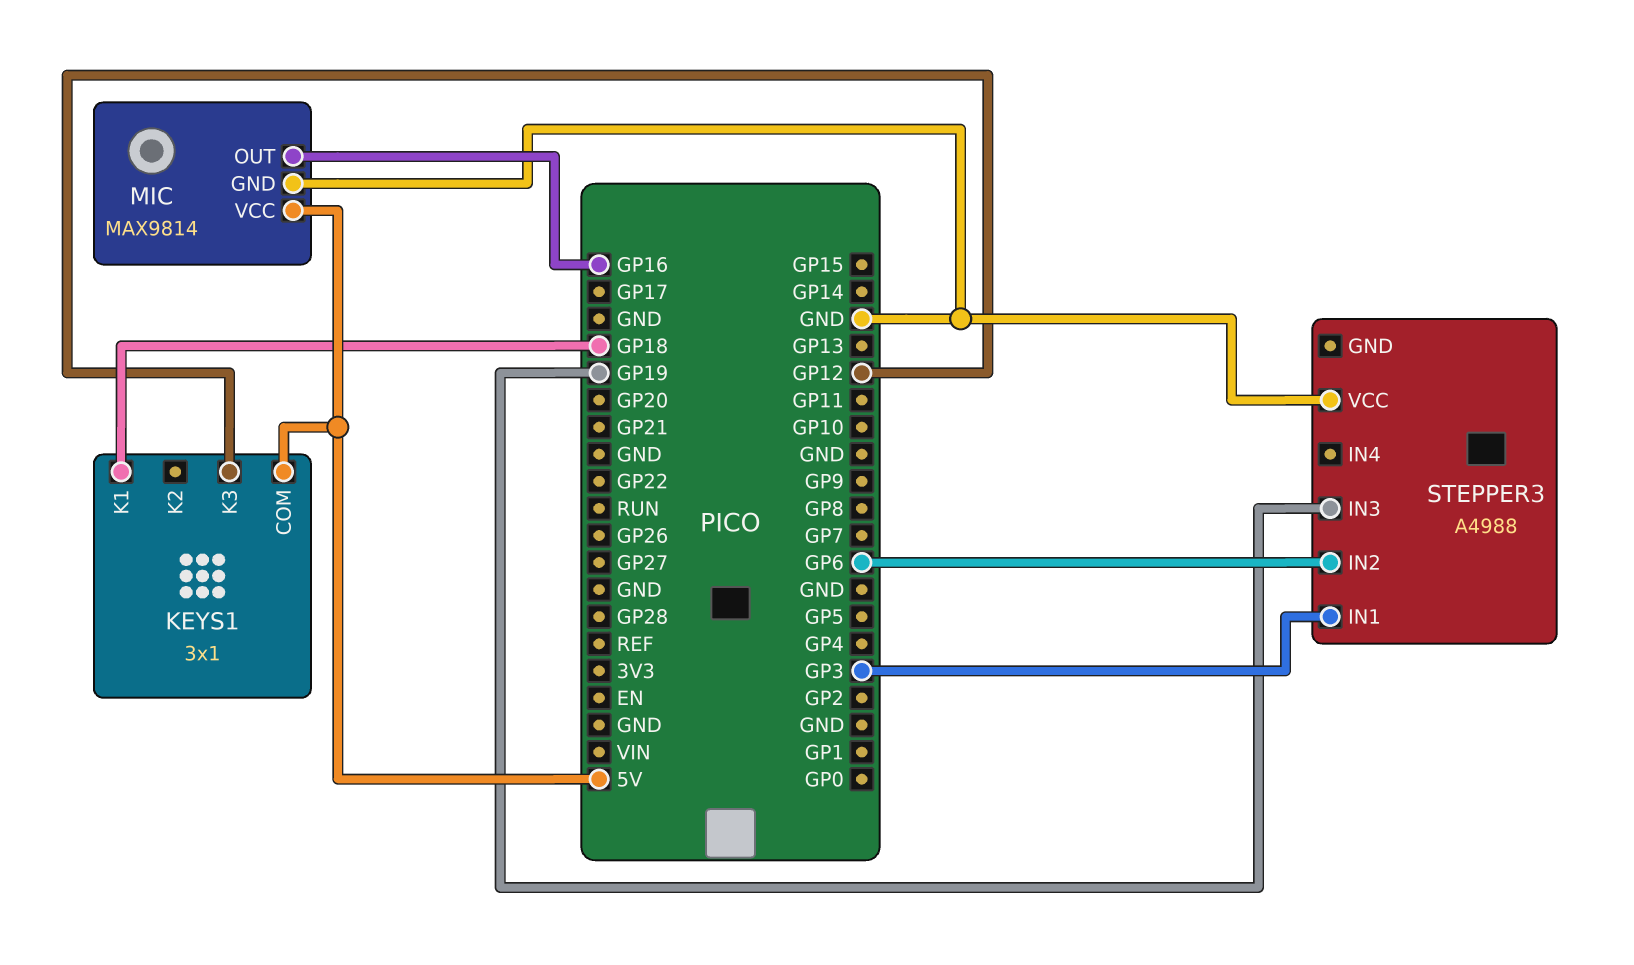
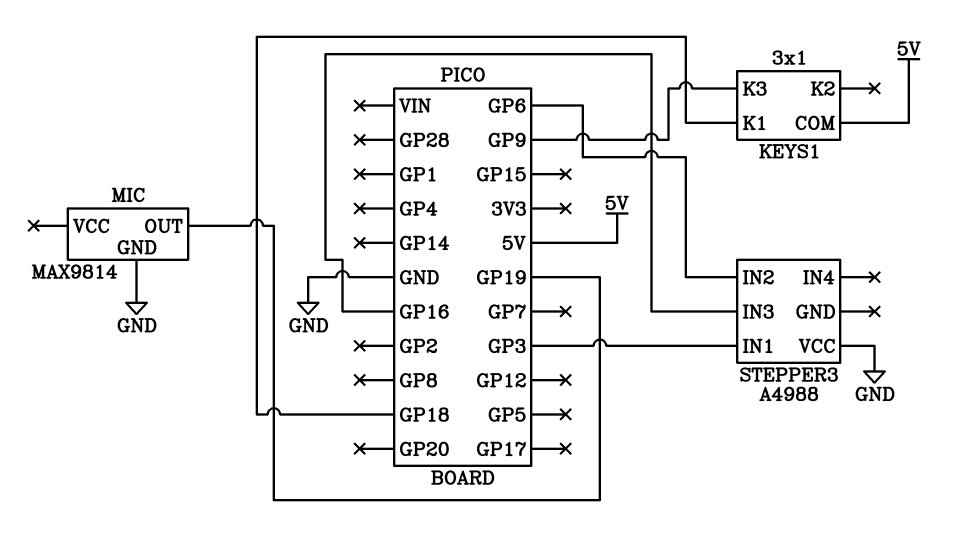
KEYS1 pin K3: GP12 -> GP9
MIC pin OUT: GP16 -> GP19
MIC pin VCC: 5V -> none
STEPPER3 pin IN3: GP19 -> GP16

